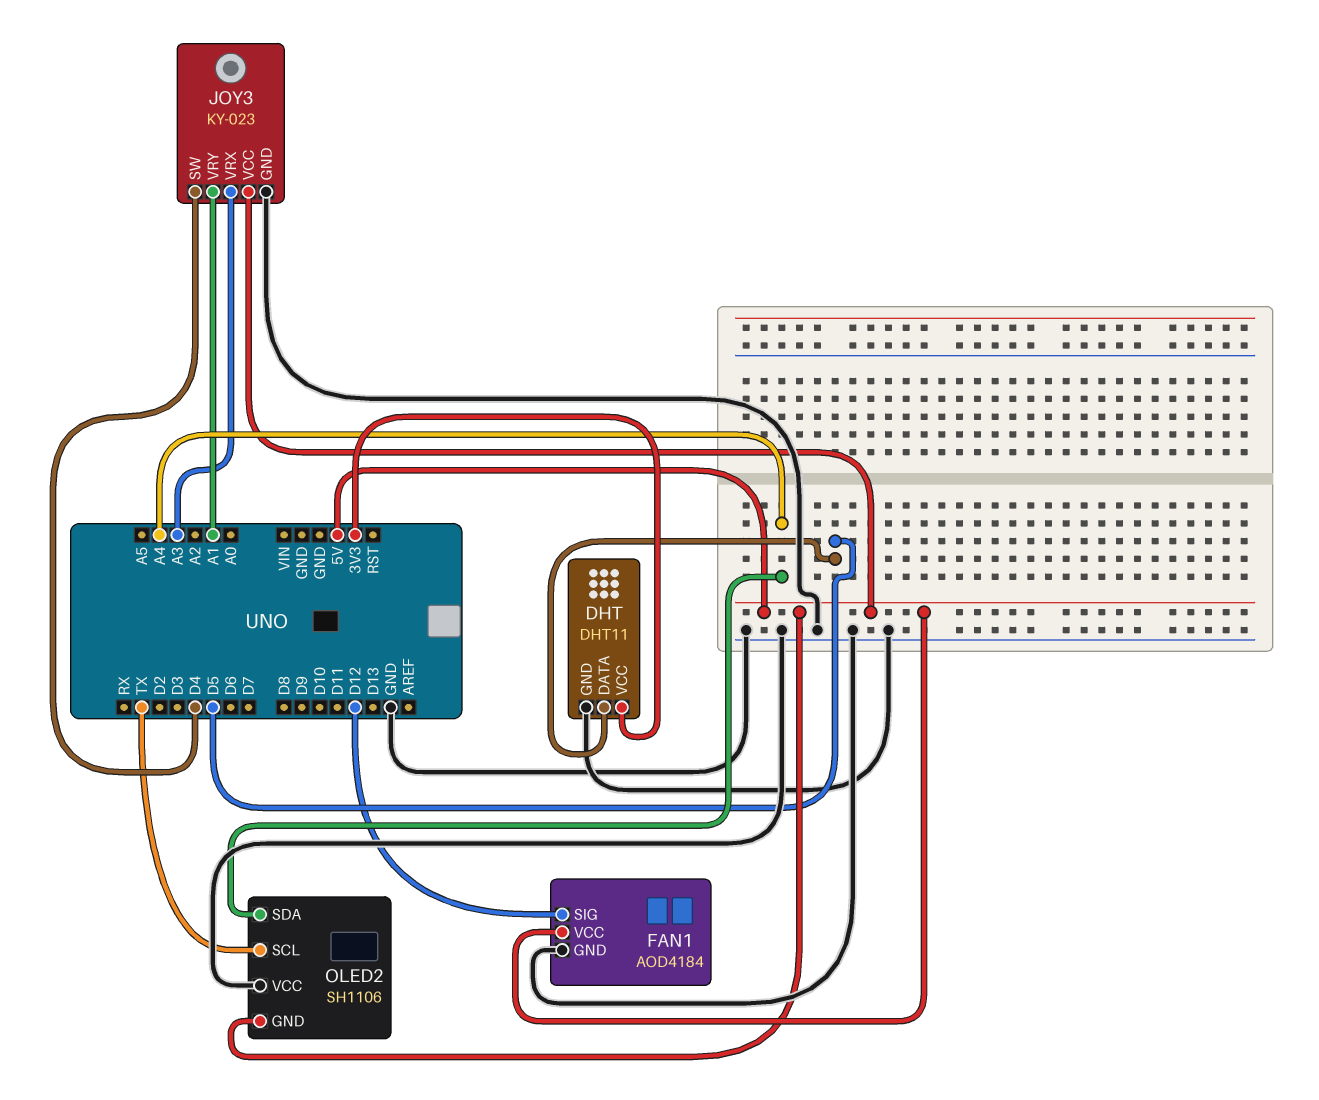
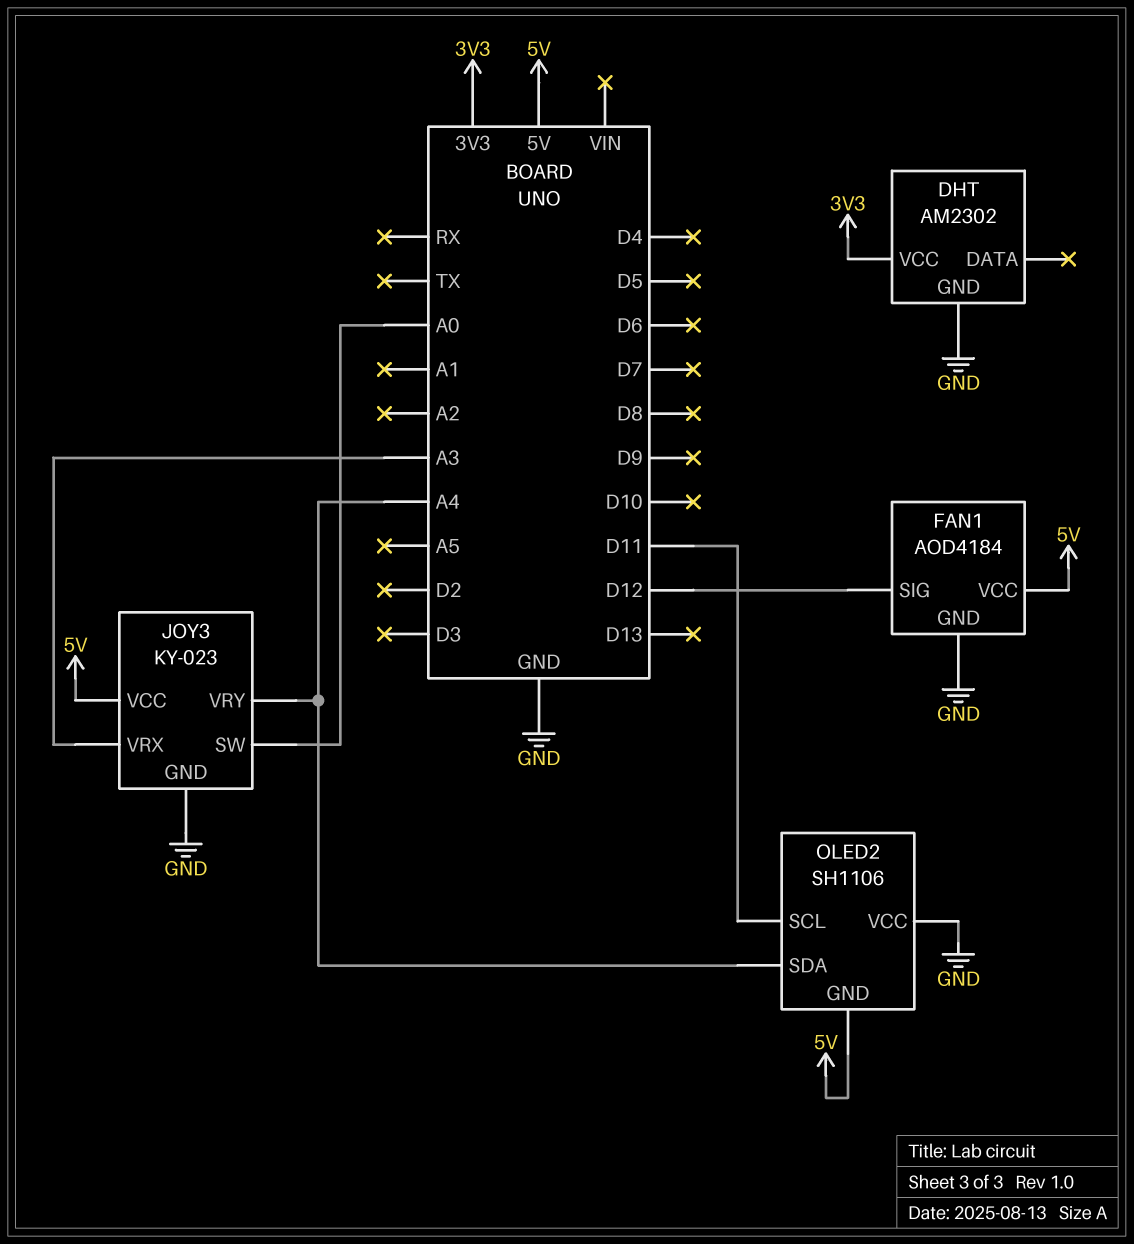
DHT: DHT11 -> AM2302
DHT pin DATA: D5 -> none
JOY3 pin SW: D4 -> A0
JOY3 pin VRY: A1 -> A4
OLED2 pin SCL: TX -> D11

